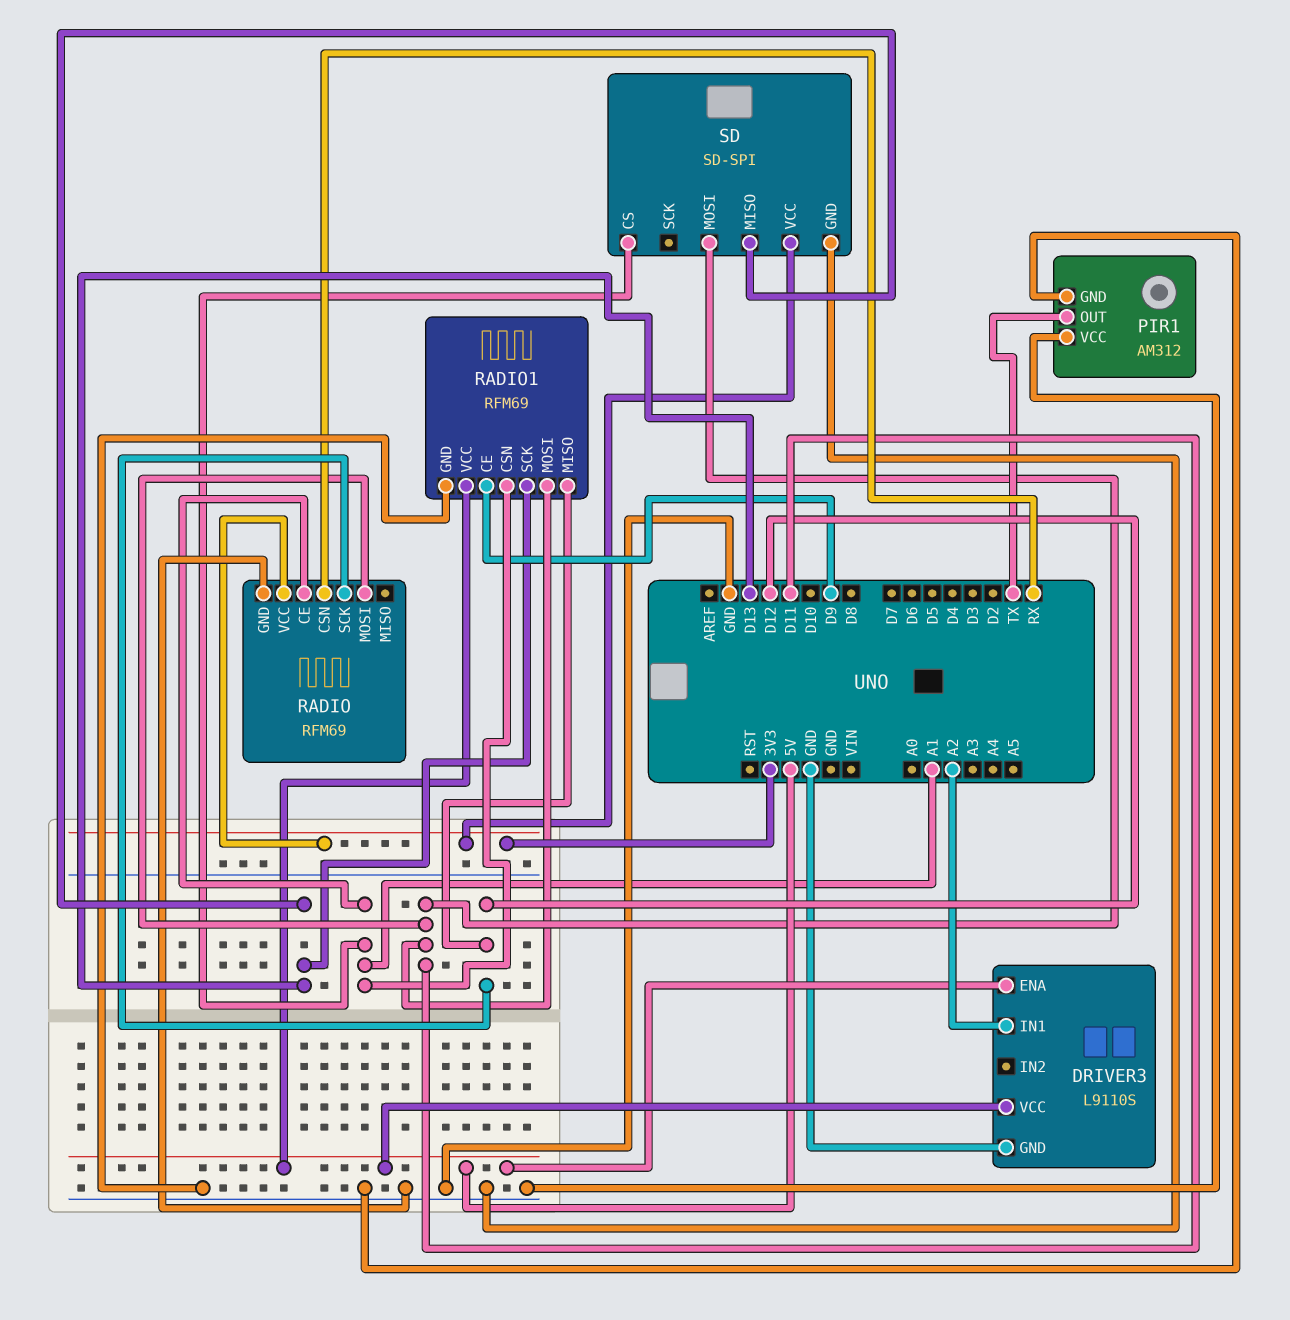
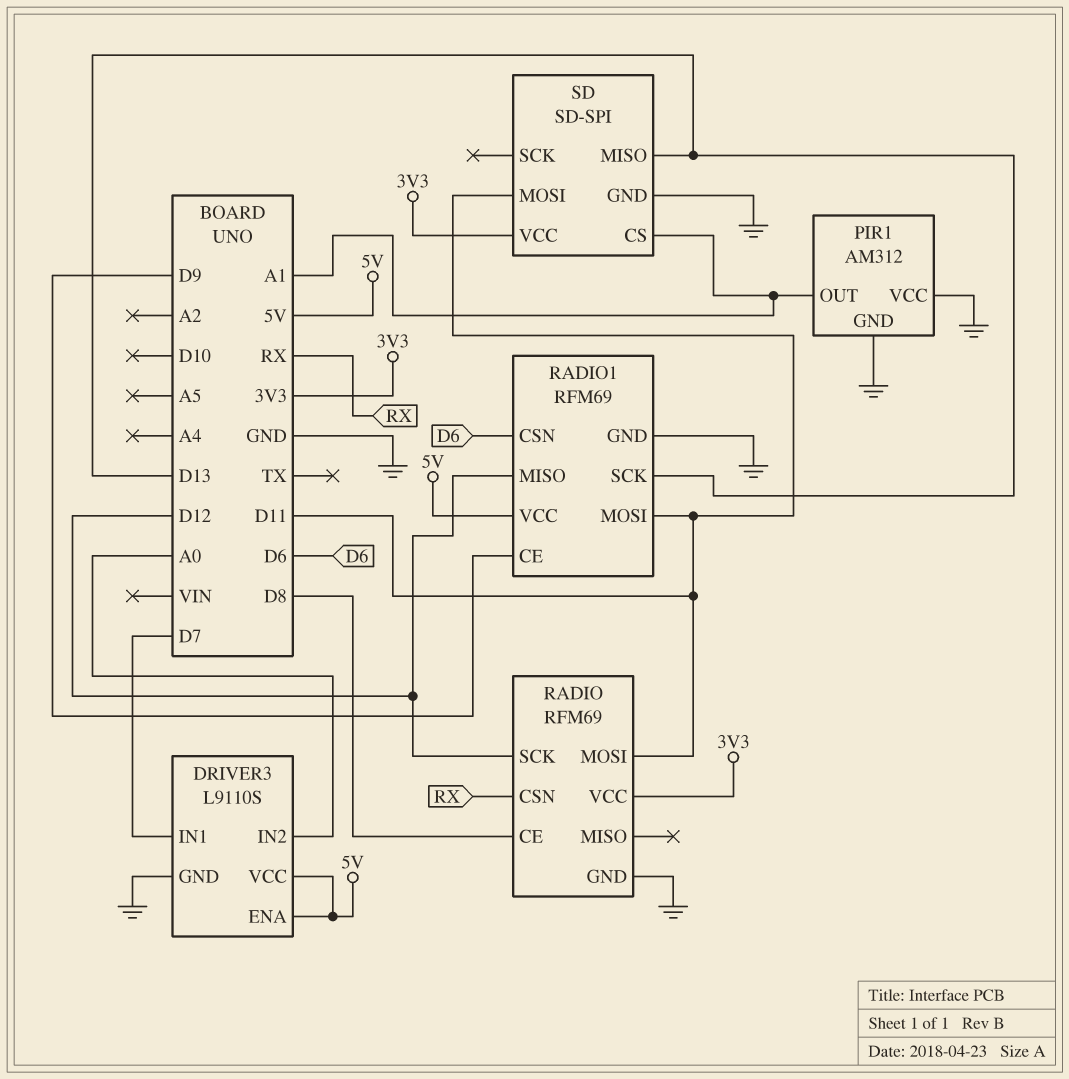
DRIVER3 pin IN1: A2 -> D7
DRIVER3 pin IN2: none -> A0
PIR1 pin OUT: TX -> A1
RADIO pin CE: A1 -> D8
RADIO1 pin CSN: A1 -> D6

